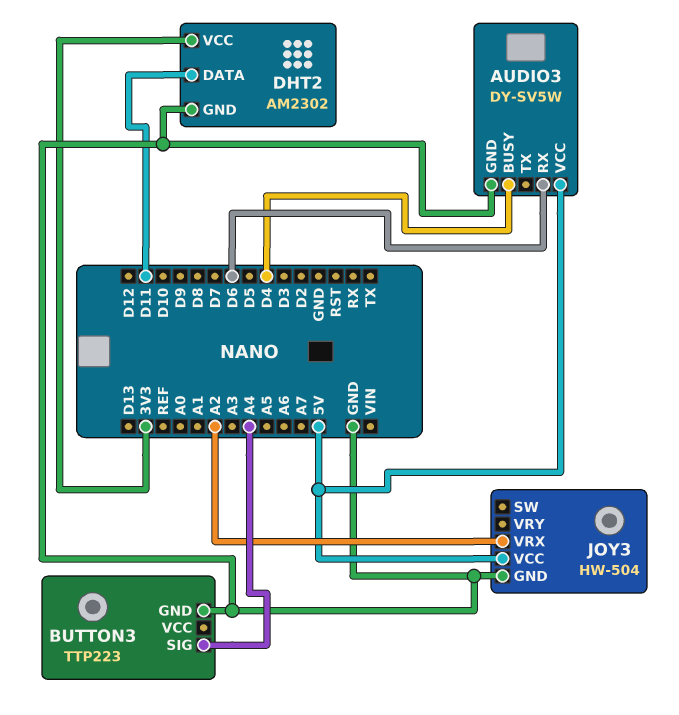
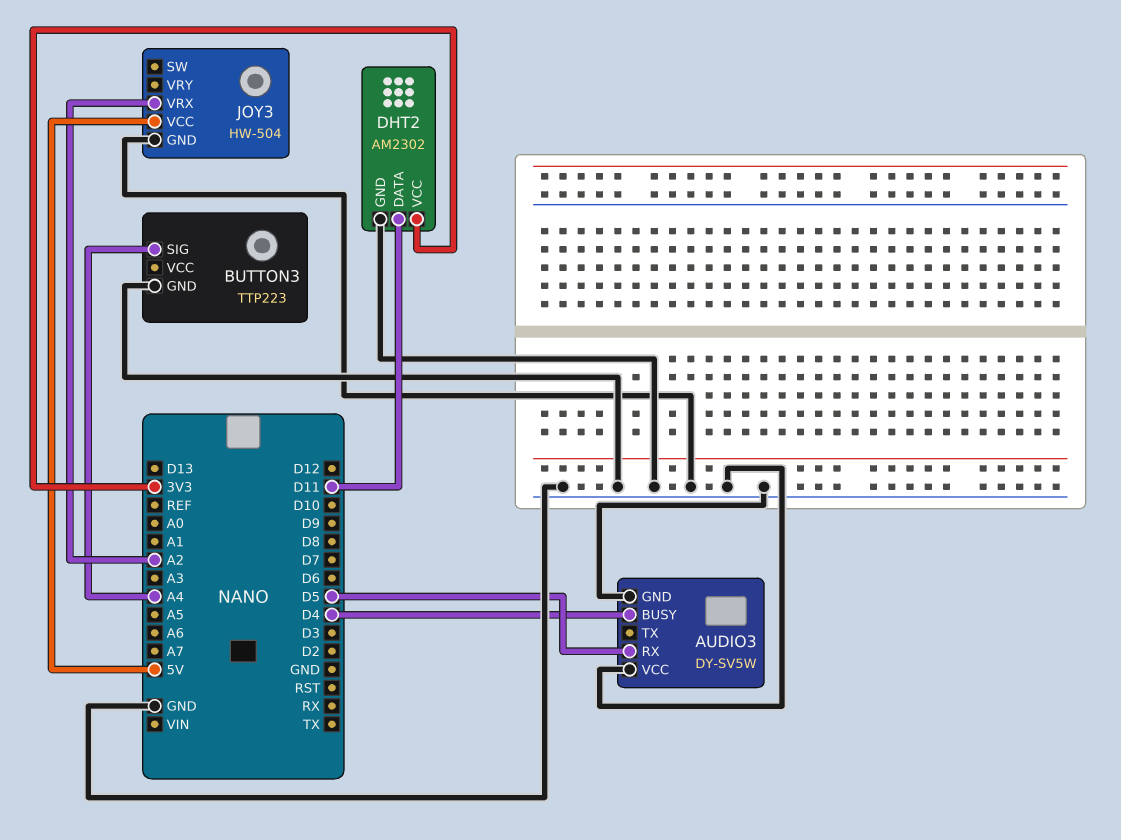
AUDIO3 pin RX: D6 -> D5
AUDIO3 pin VCC: 5V -> GND

